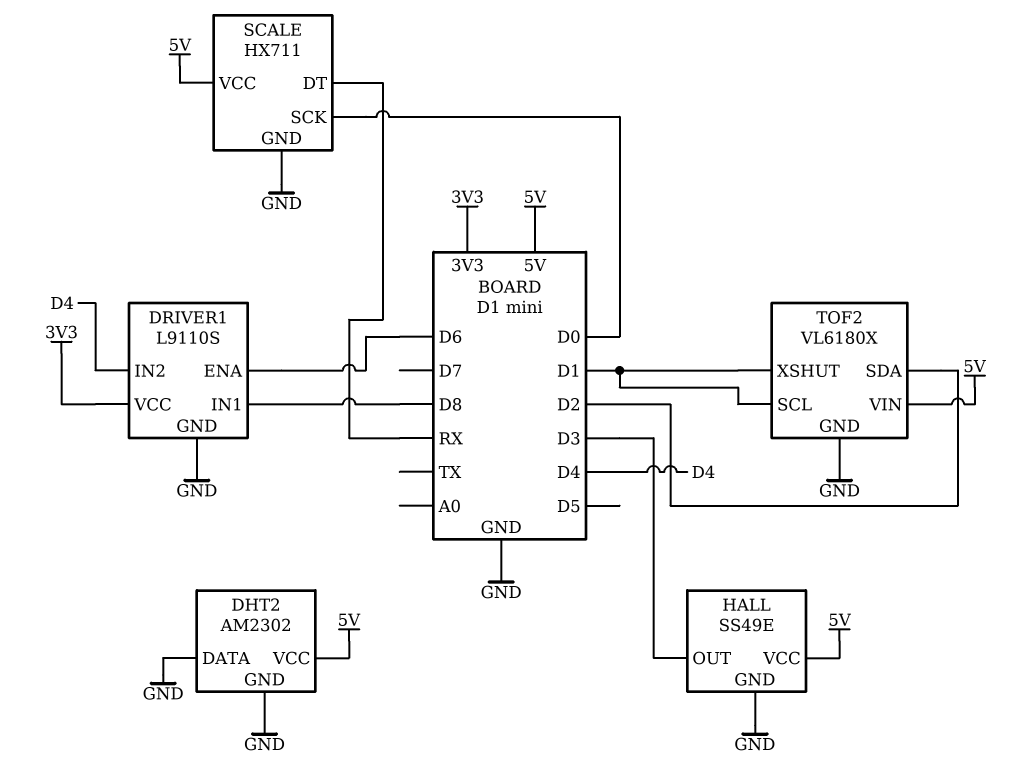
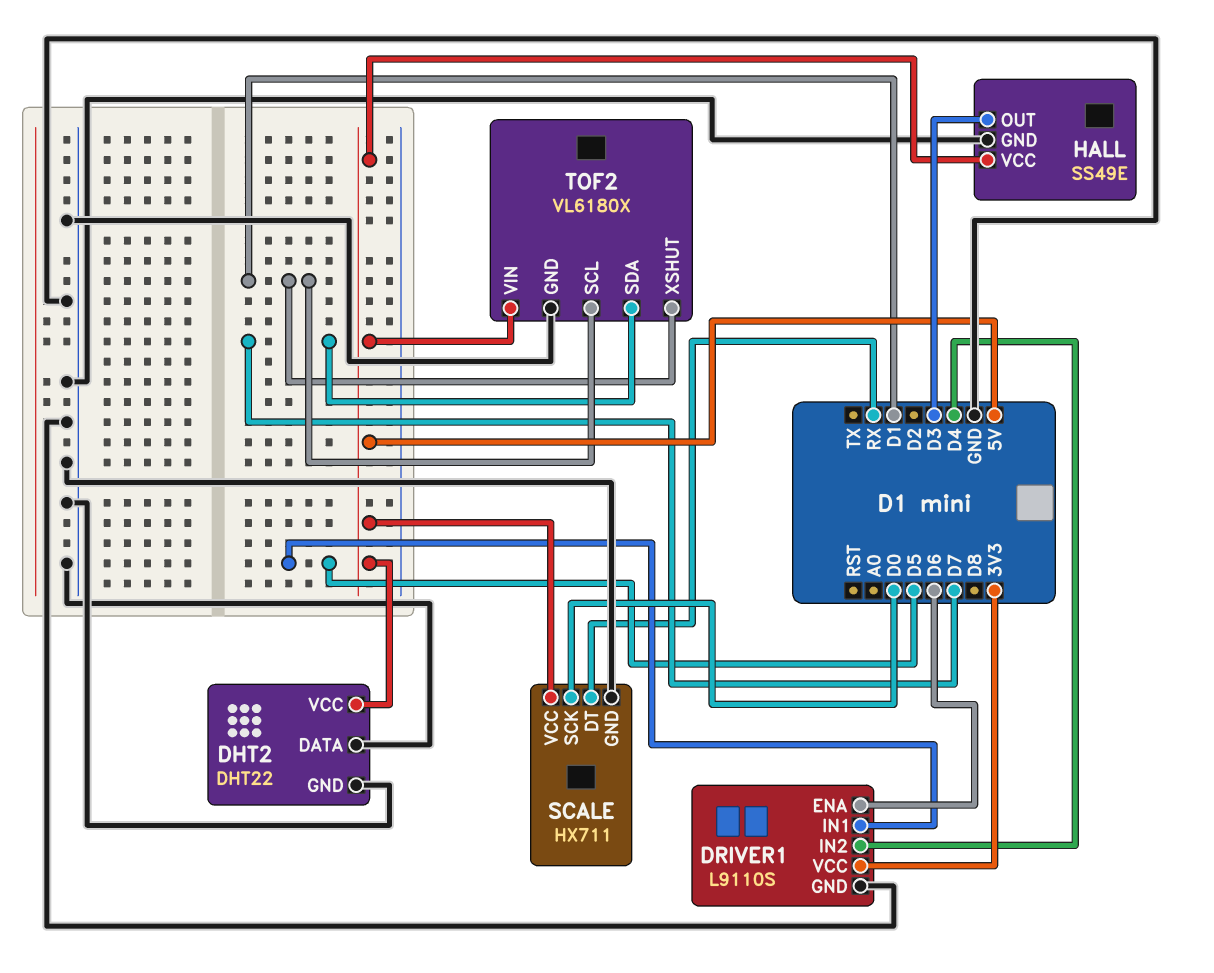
DHT2: AM2302 -> DHT22
DRIVER1 pin IN1: D8 -> D5
TOF2 pin SDA: D2 -> D7

